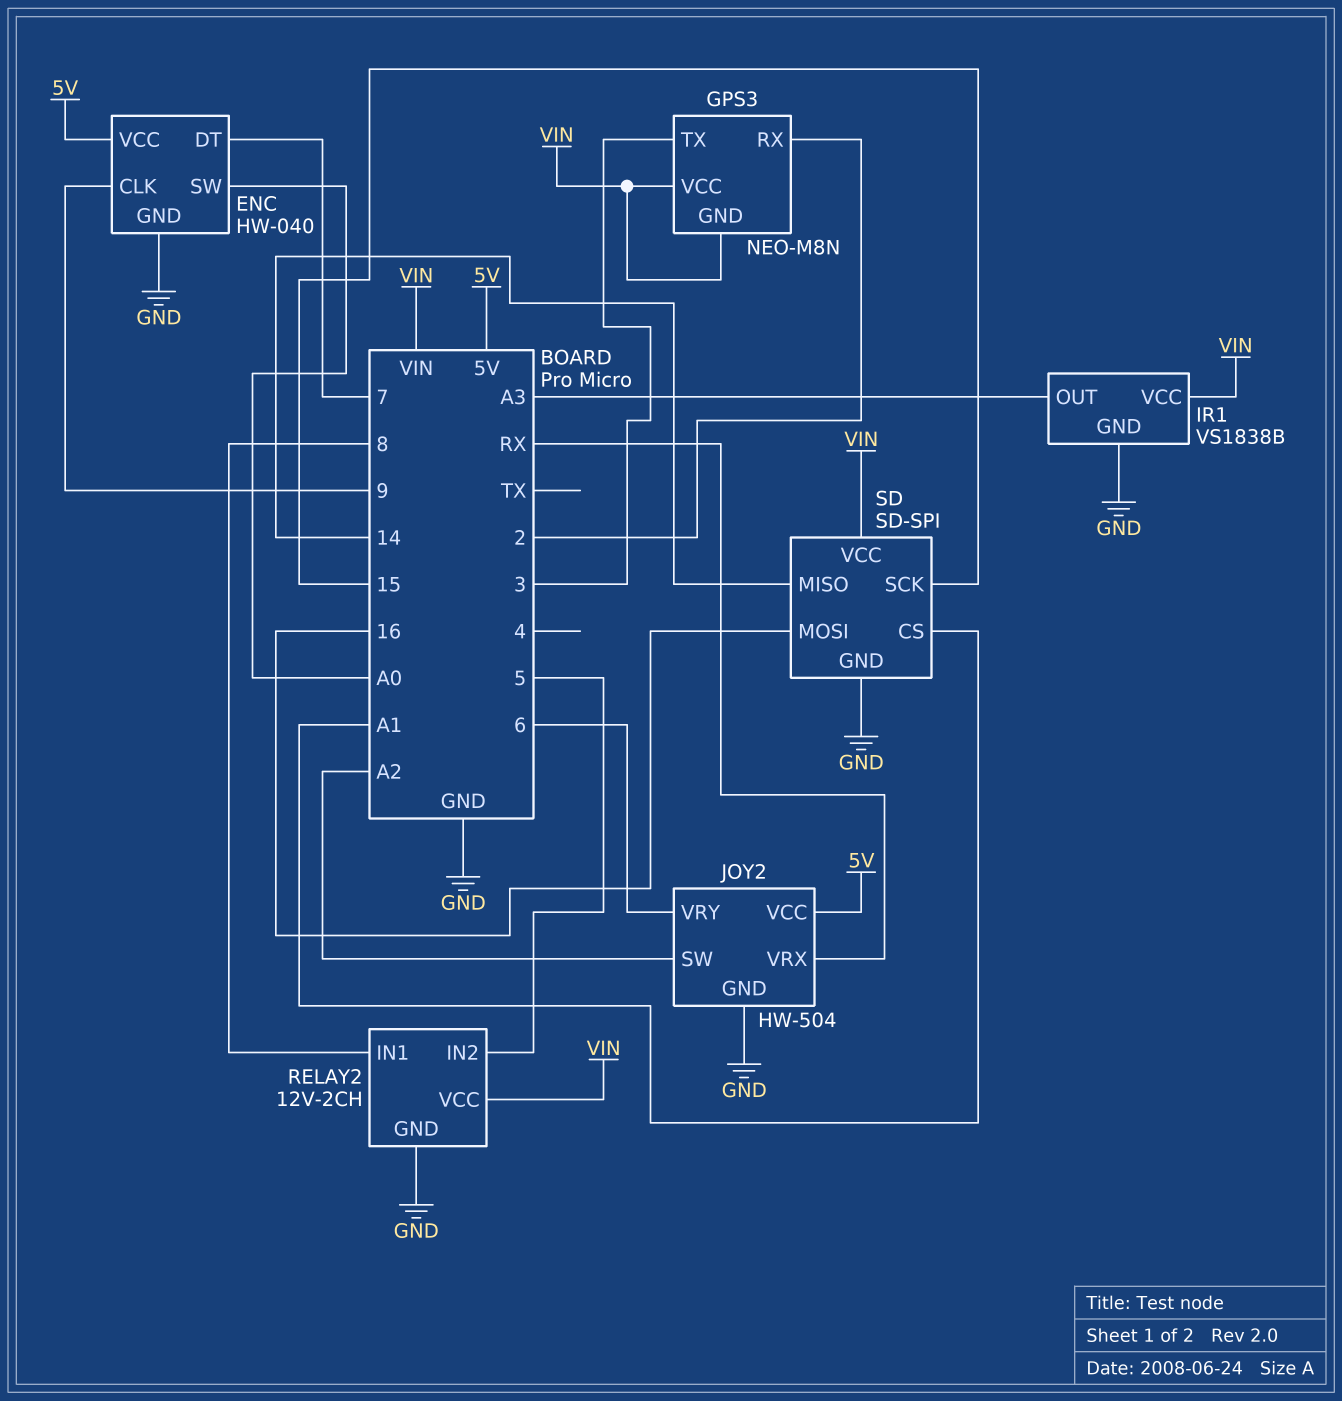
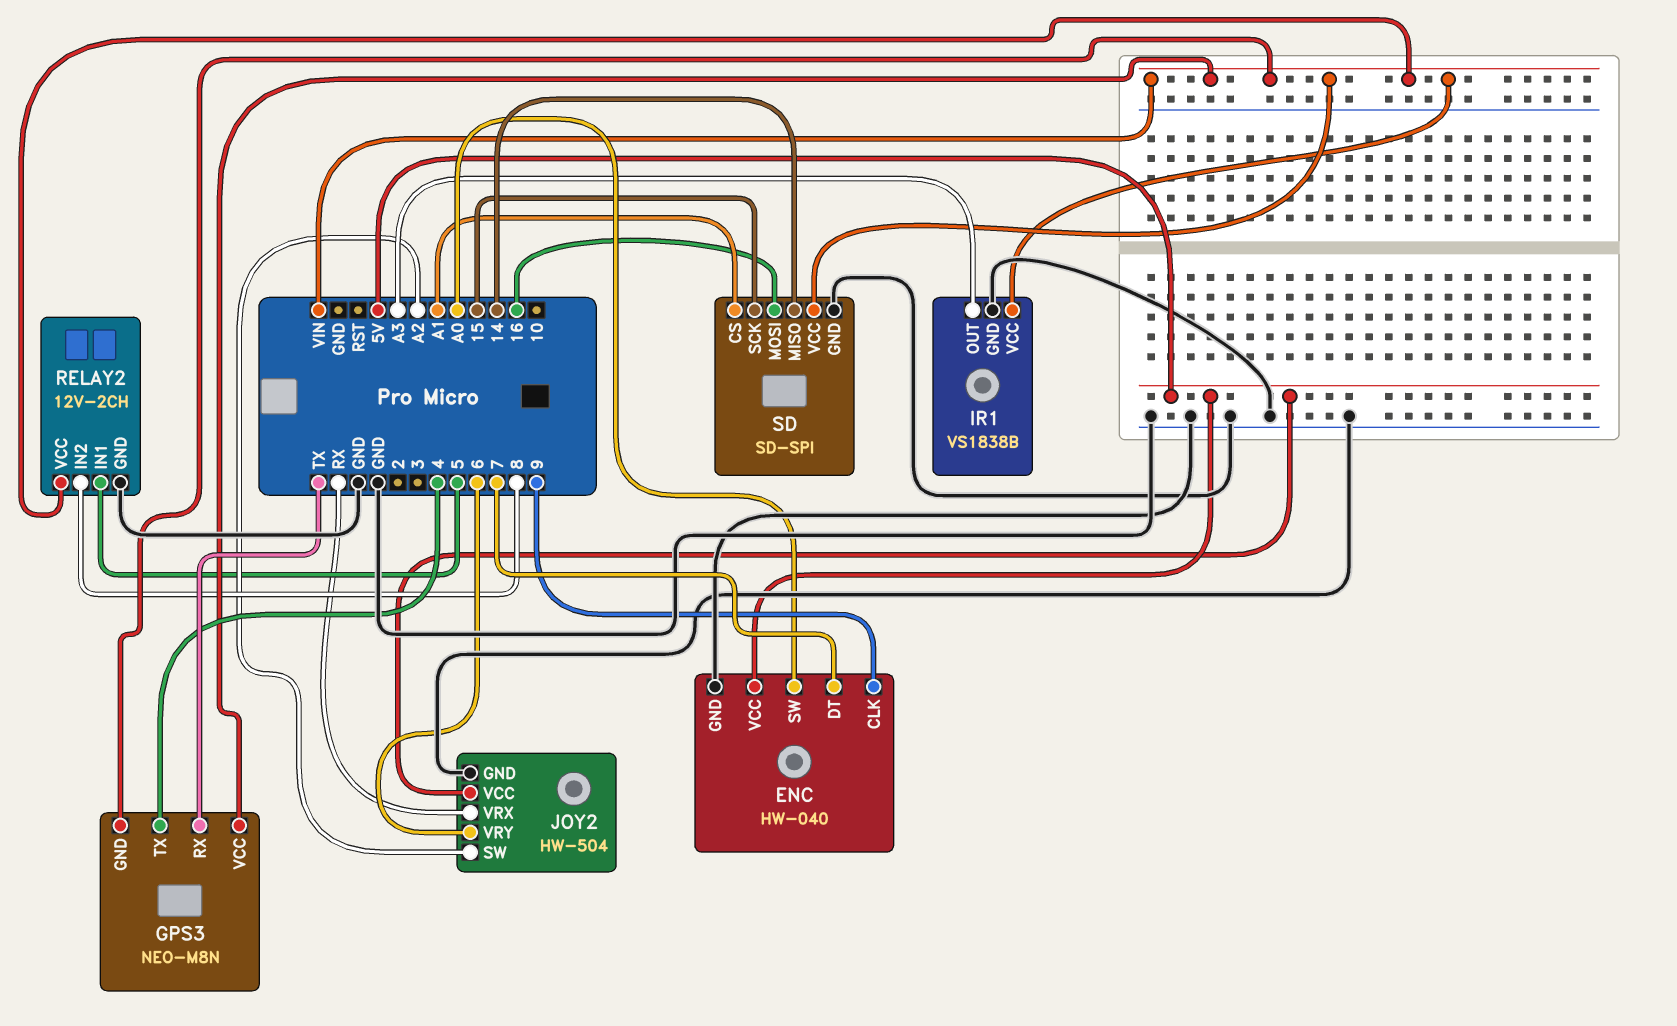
GPS3 pin RX: 2 -> TX
GPS3 pin TX: 3 -> 4
RELAY2 pin IN1: 8 -> 5
RELAY2 pin IN2: 5 -> 8

